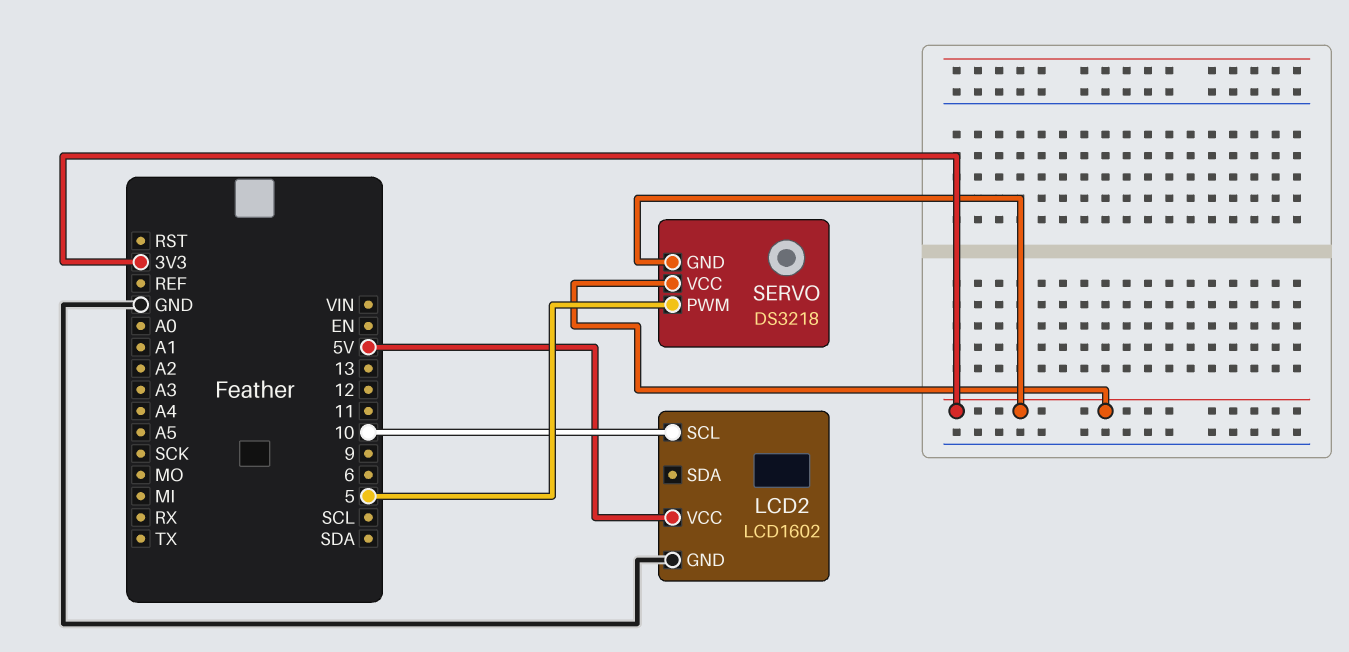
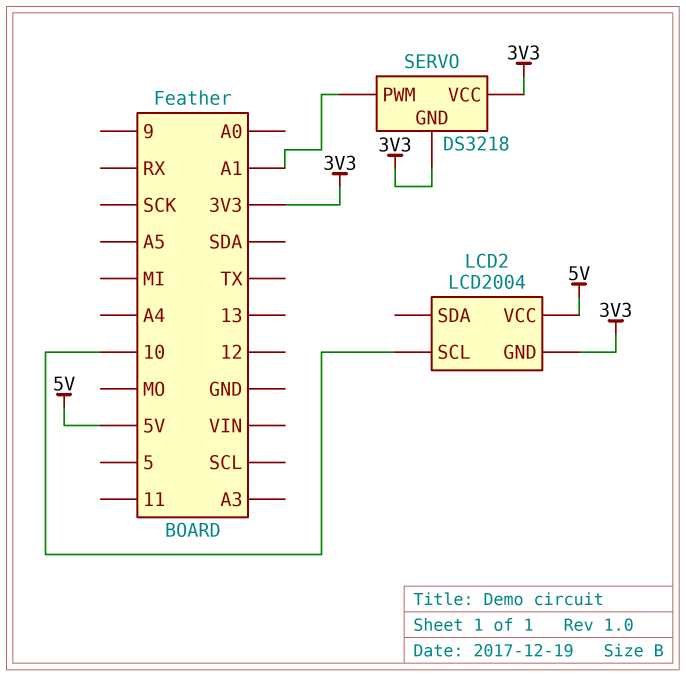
LCD2: LCD1602 -> LCD2004
LCD2 pin GND: GND -> 3V3
SERVO pin PWM: 5 -> A1

